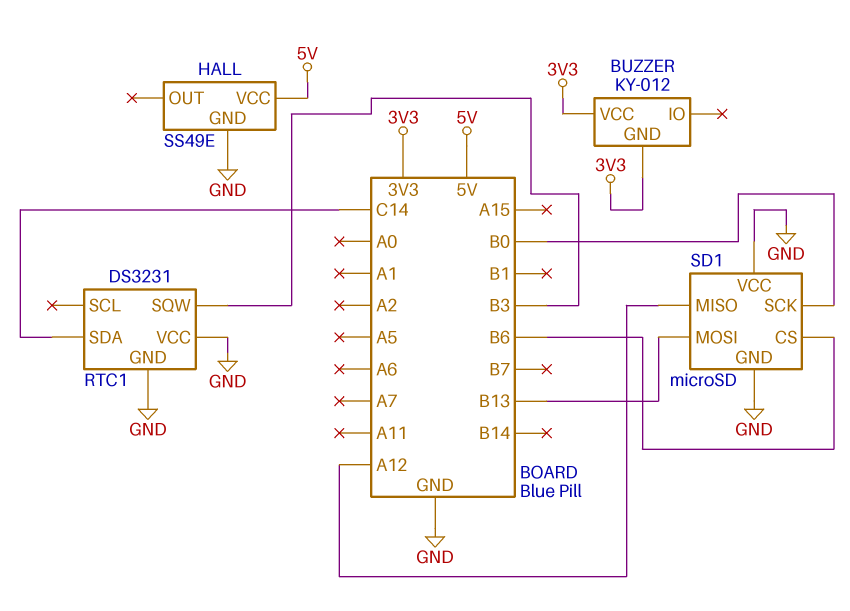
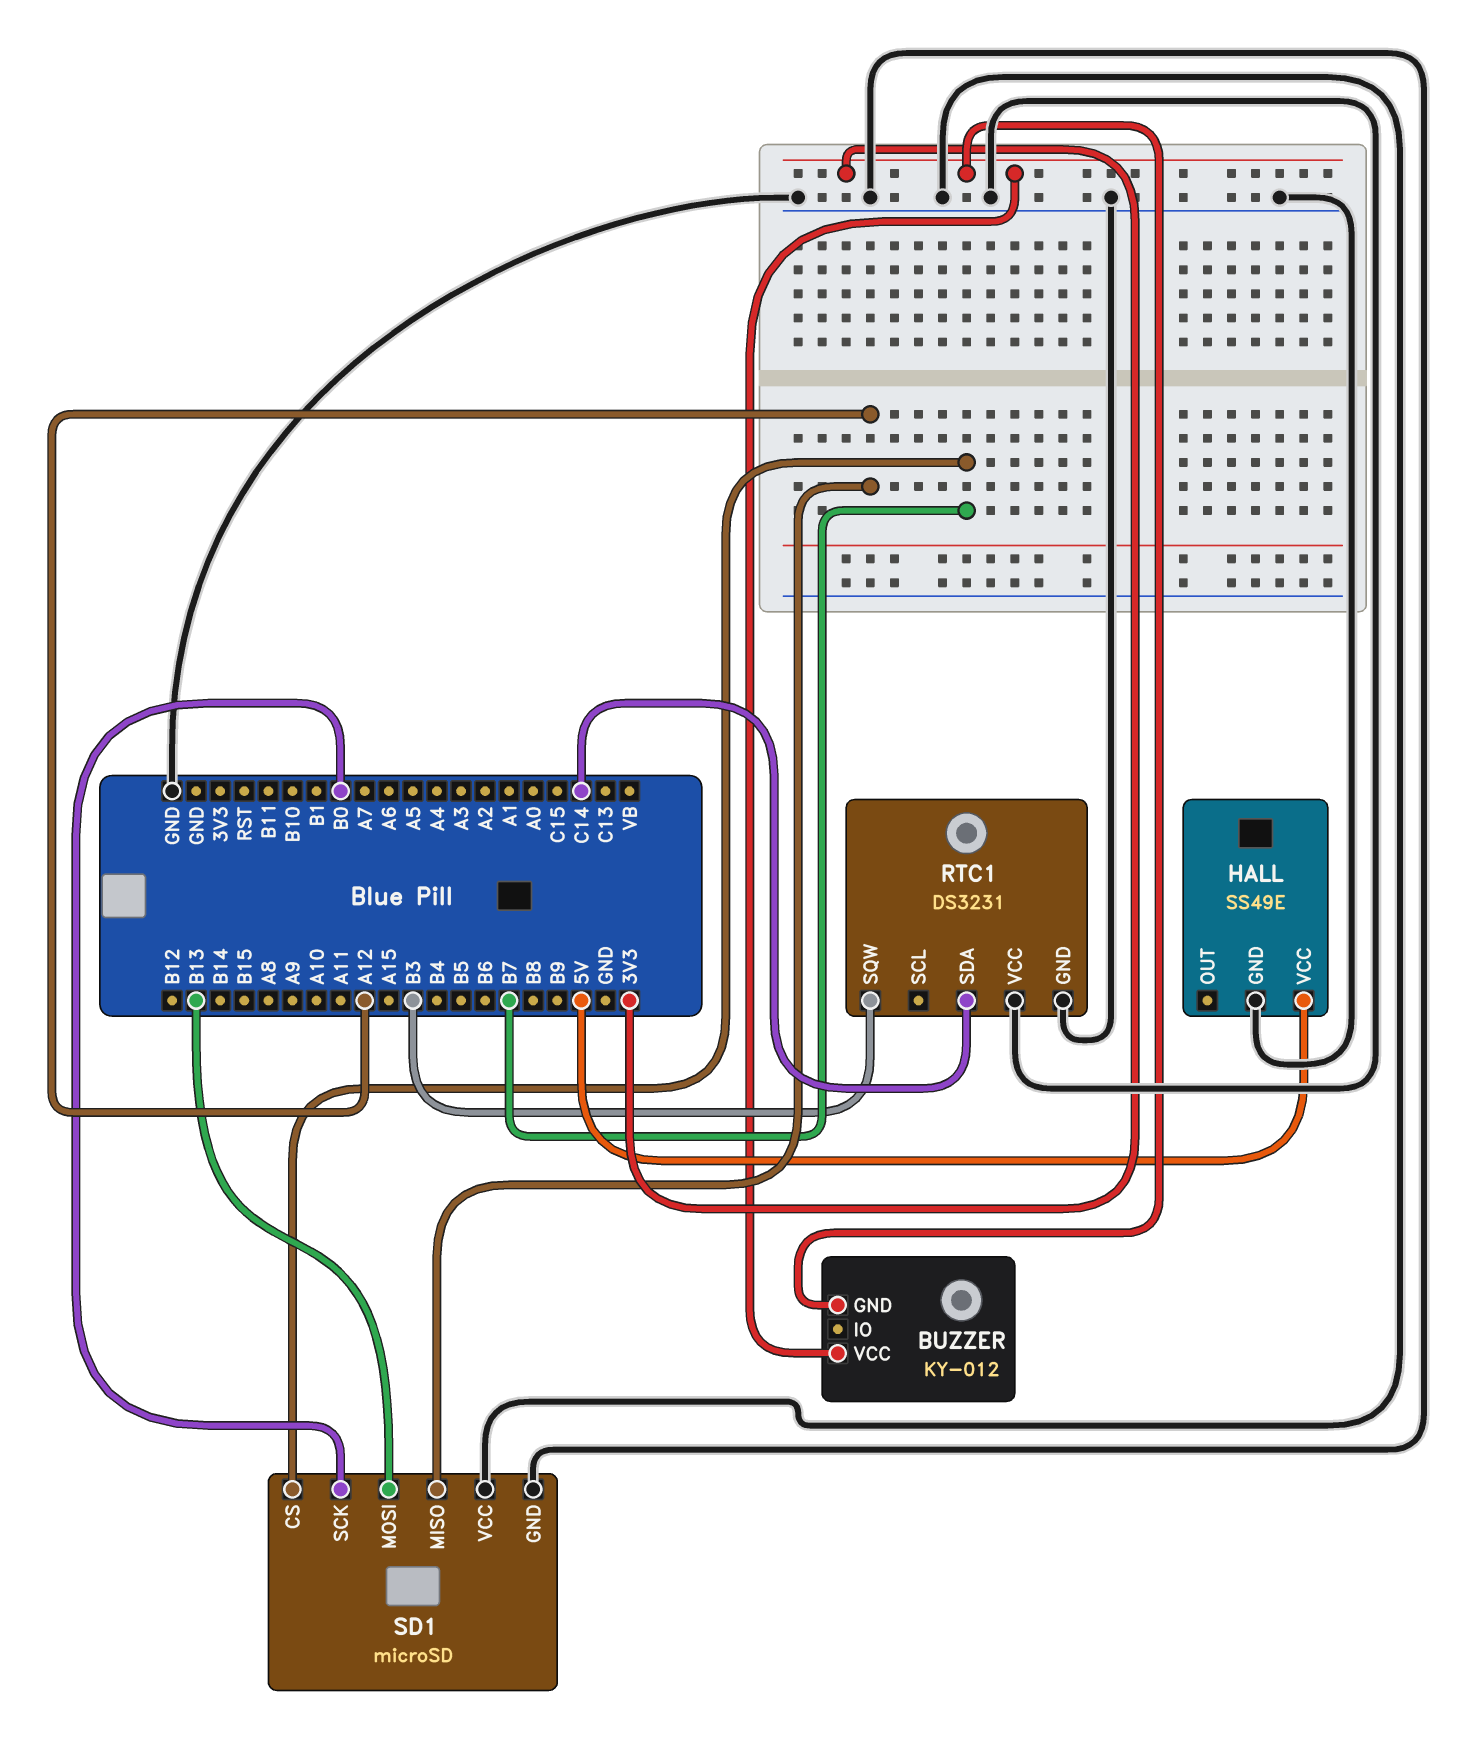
SD1 pin CS: B6 -> B7

